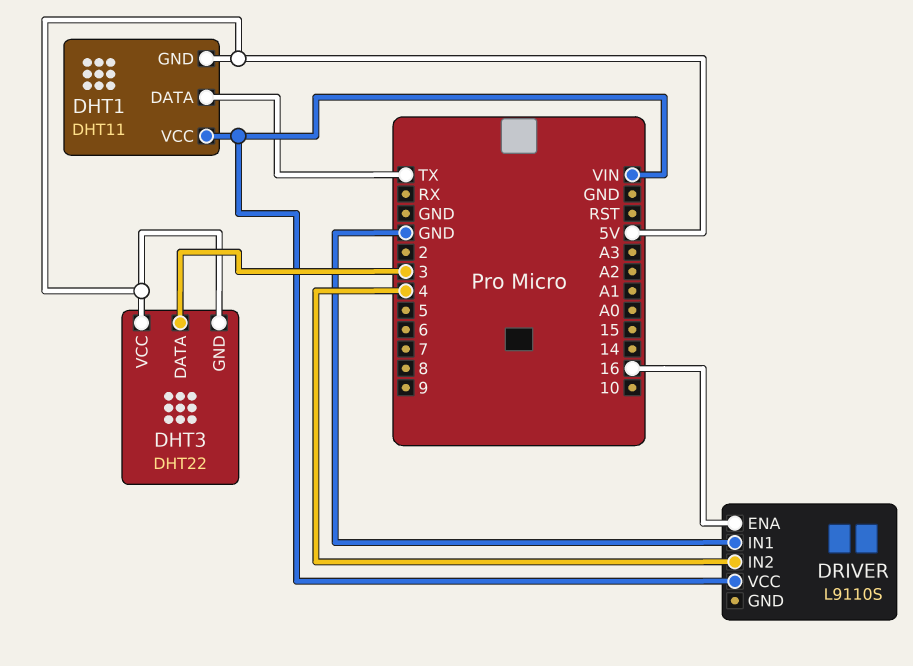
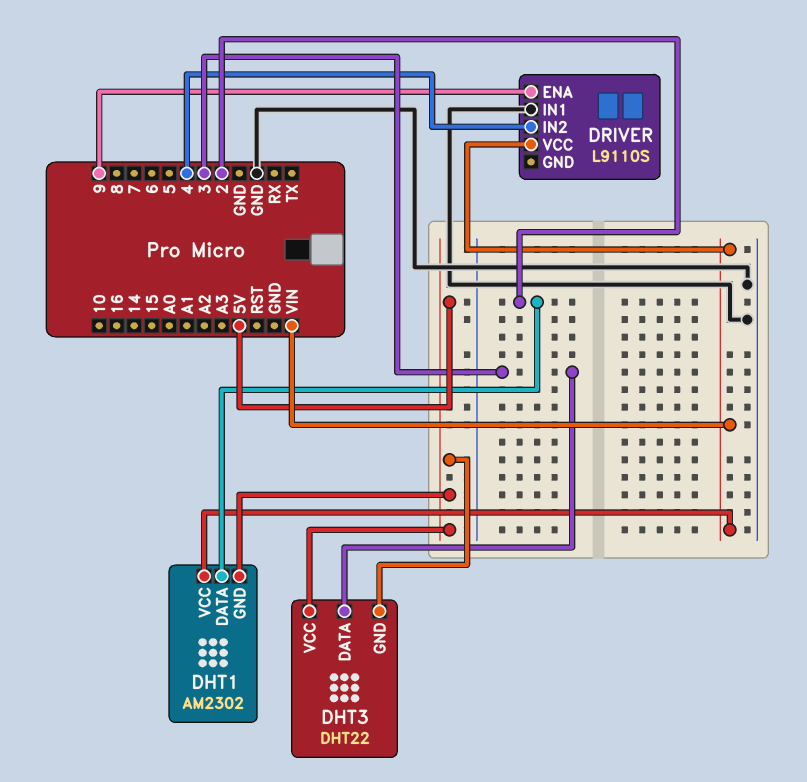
DHT1: DHT11 -> AM2302
DHT1 pin DATA: TX -> 2
DRIVER pin ENA: 16 -> 9

